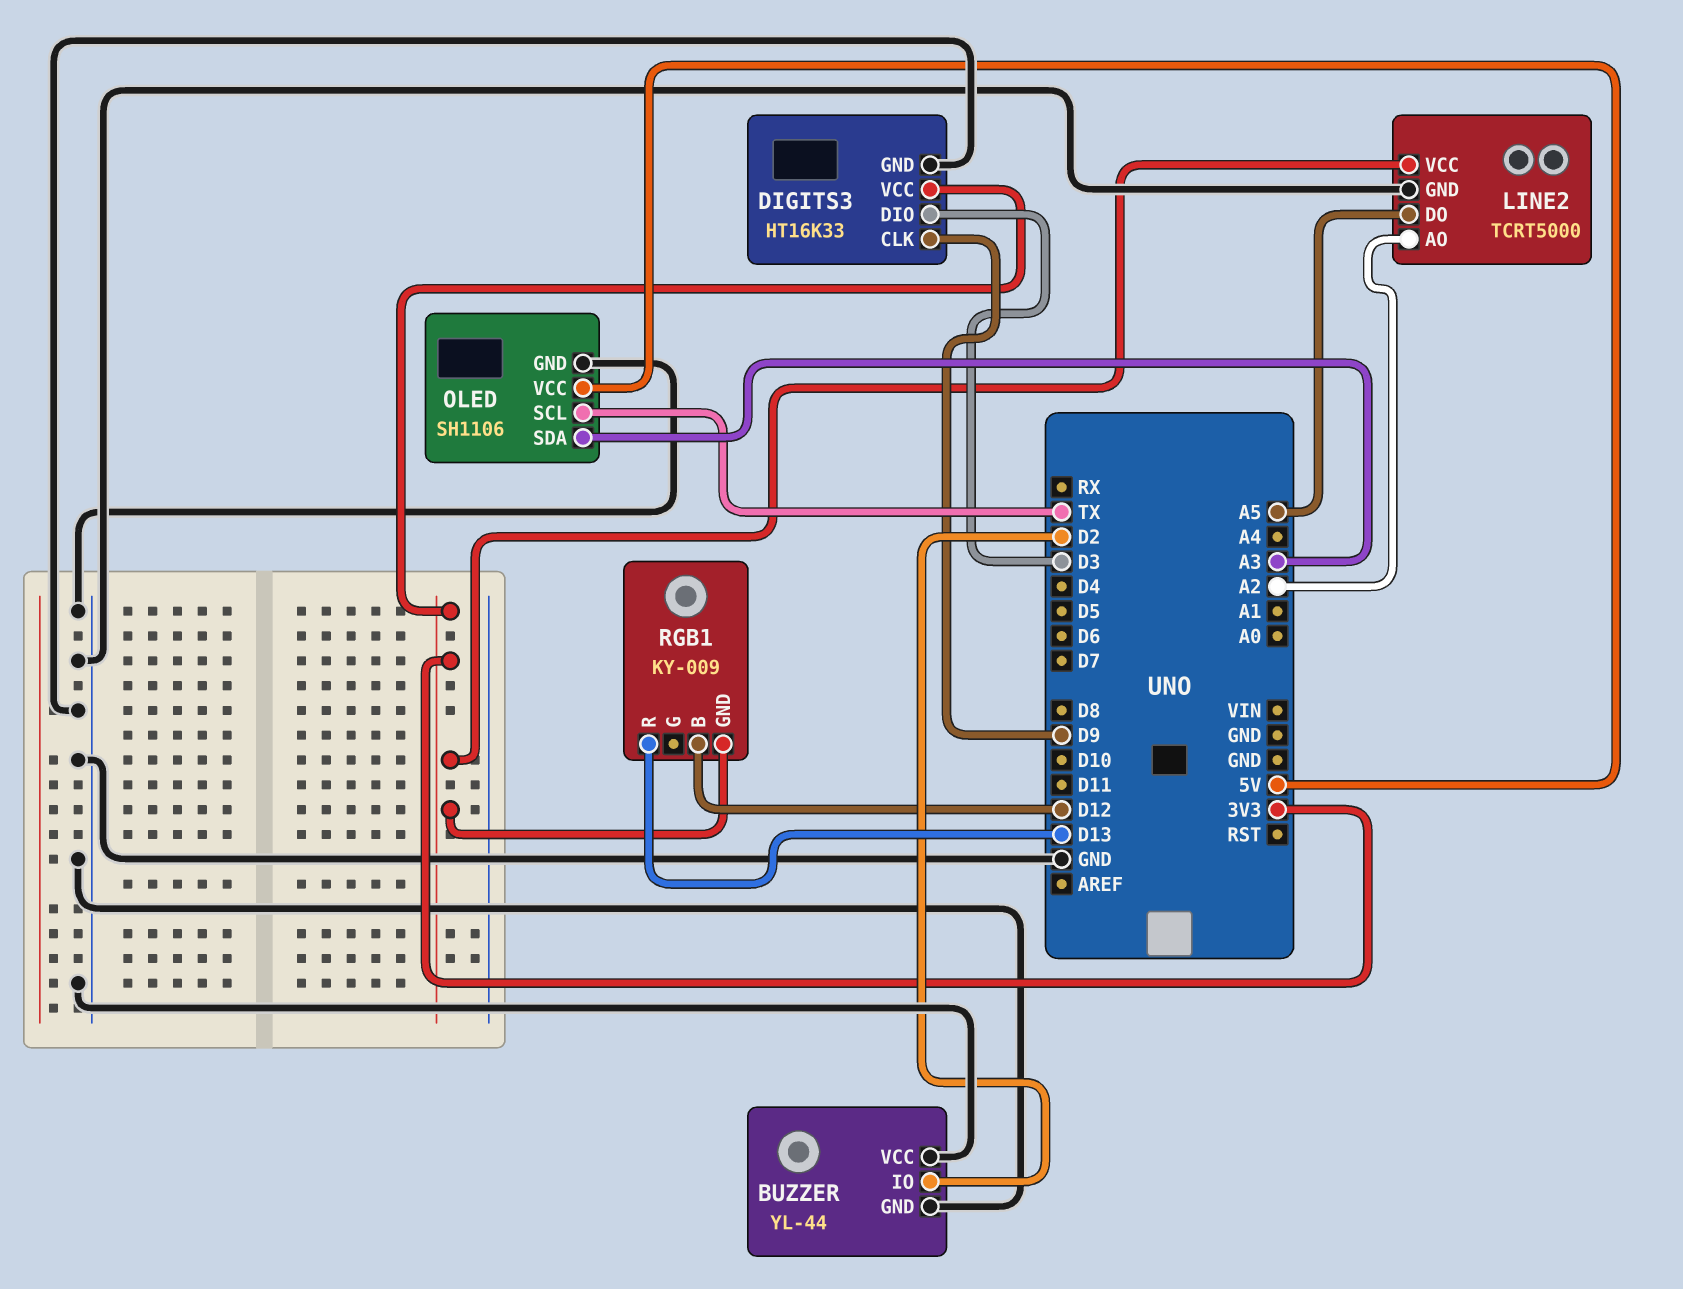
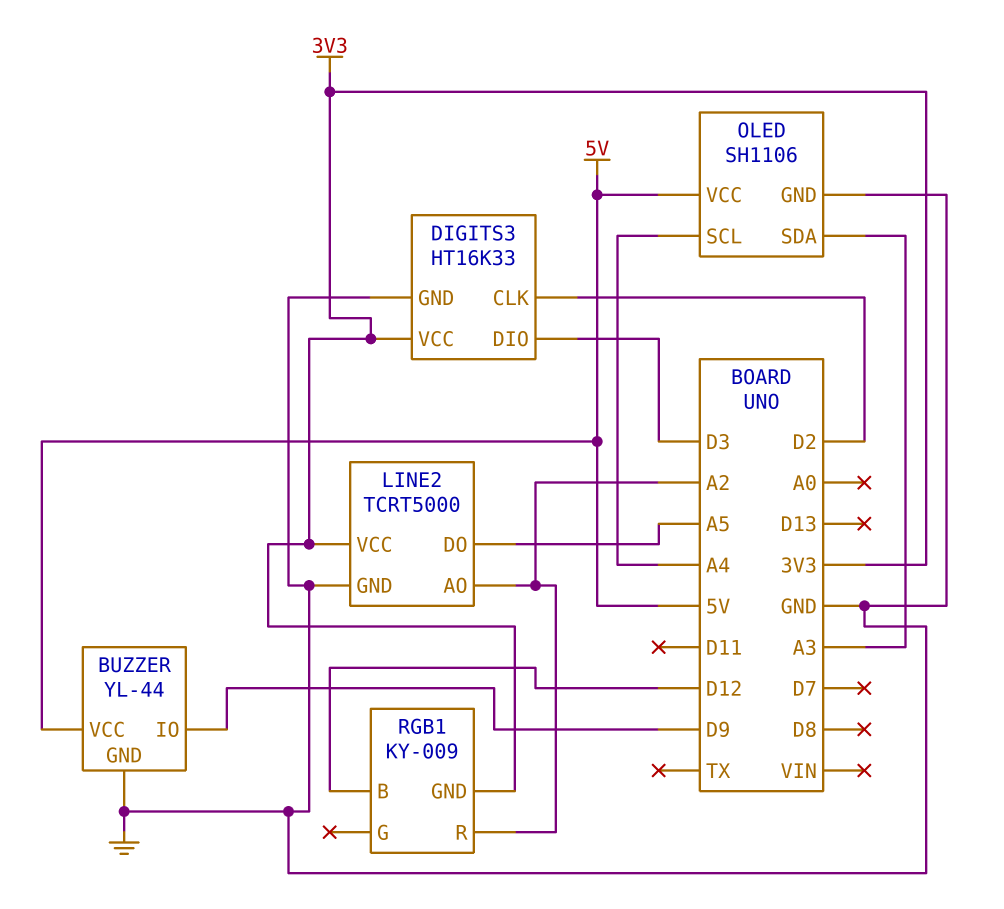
BUZZER pin IO: D2 -> D9
BUZZER pin VCC: GND -> 5V
DIGITS3 pin CLK: D9 -> D2
OLED pin SCL: TX -> A4
RGB1 pin R: D13 -> A2

